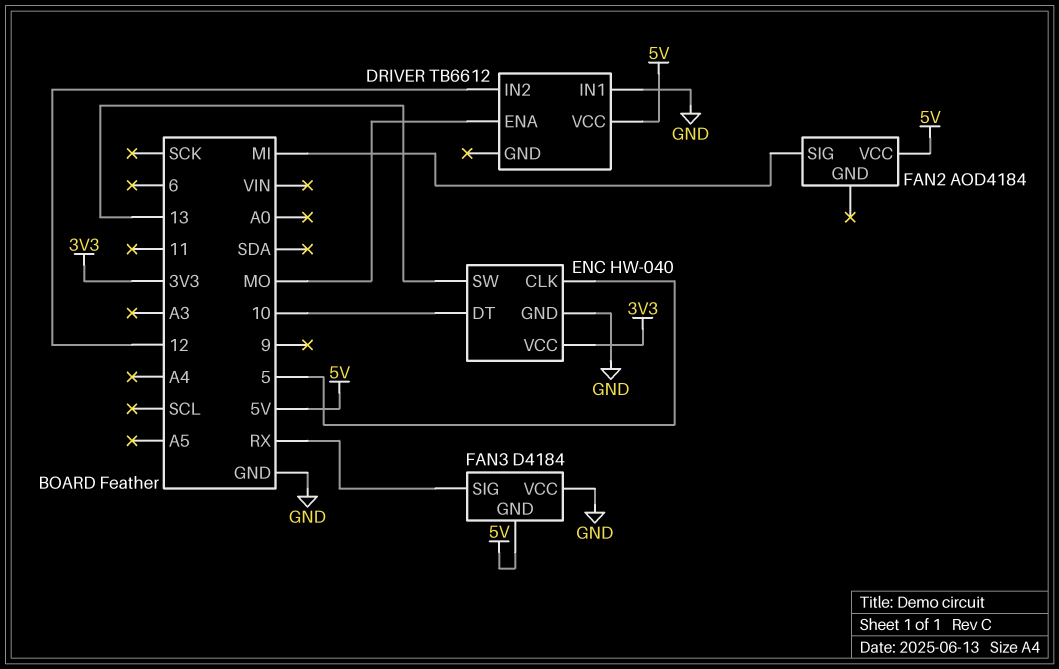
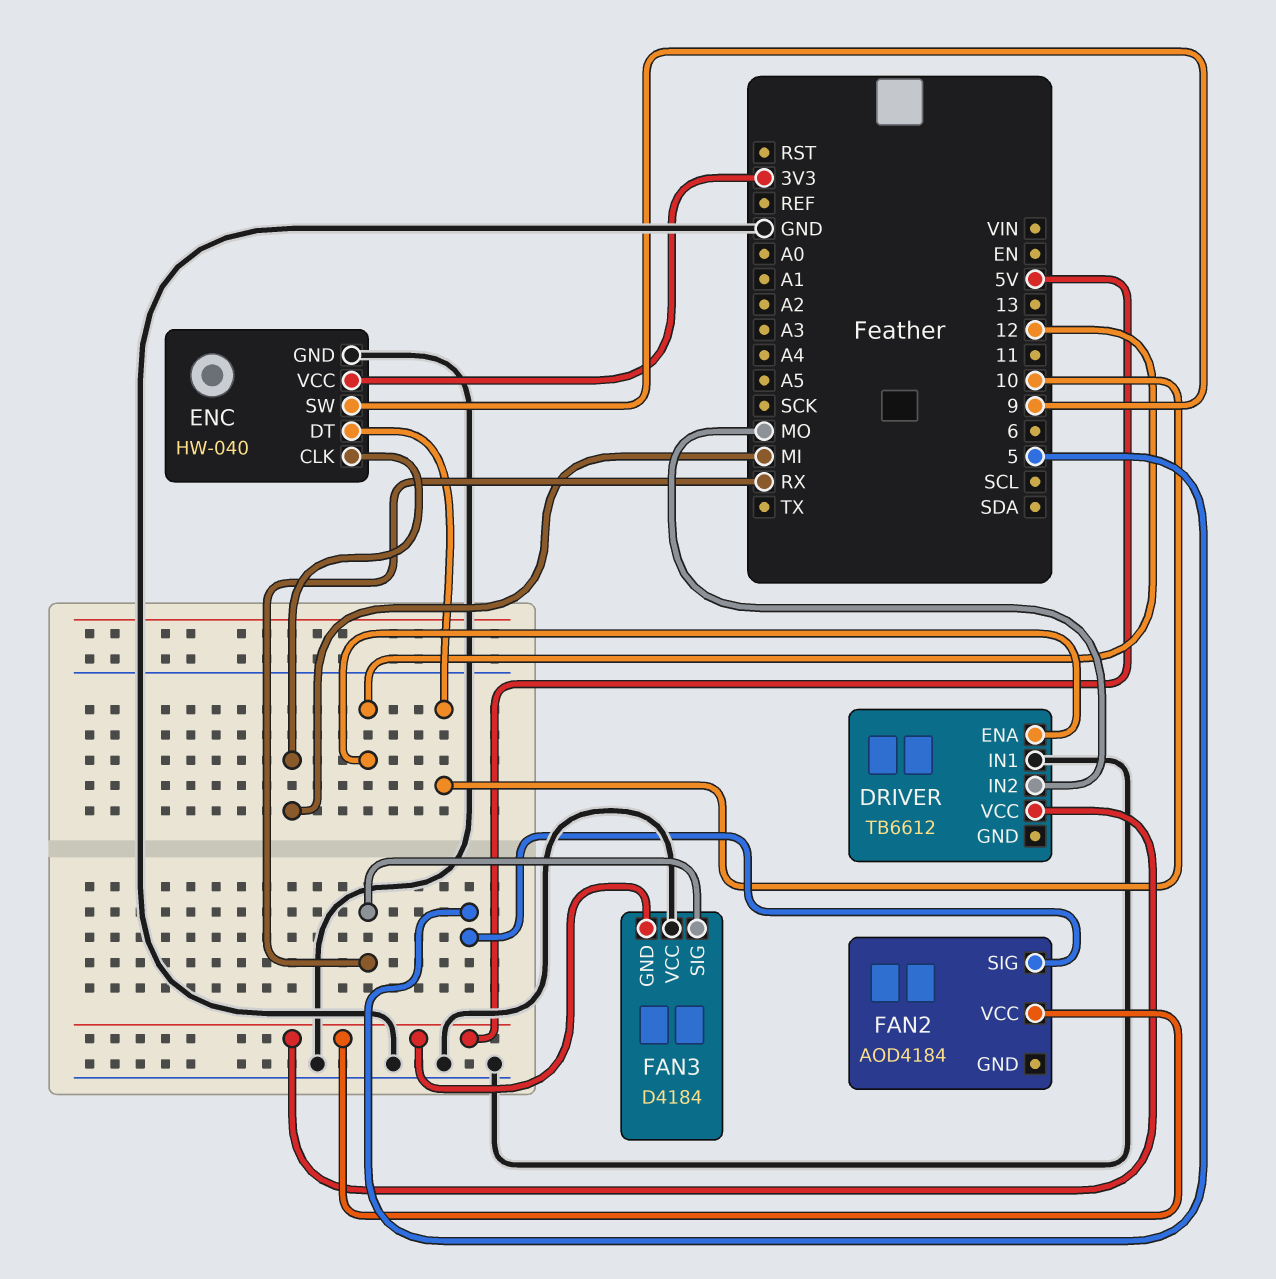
DRIVER pin ENA: MO -> 12
DRIVER pin IN2: 12 -> MO
ENC pin CLK: 5 -> MI
ENC pin SW: 13 -> 9
FAN2 pin SIG: MI -> 5

